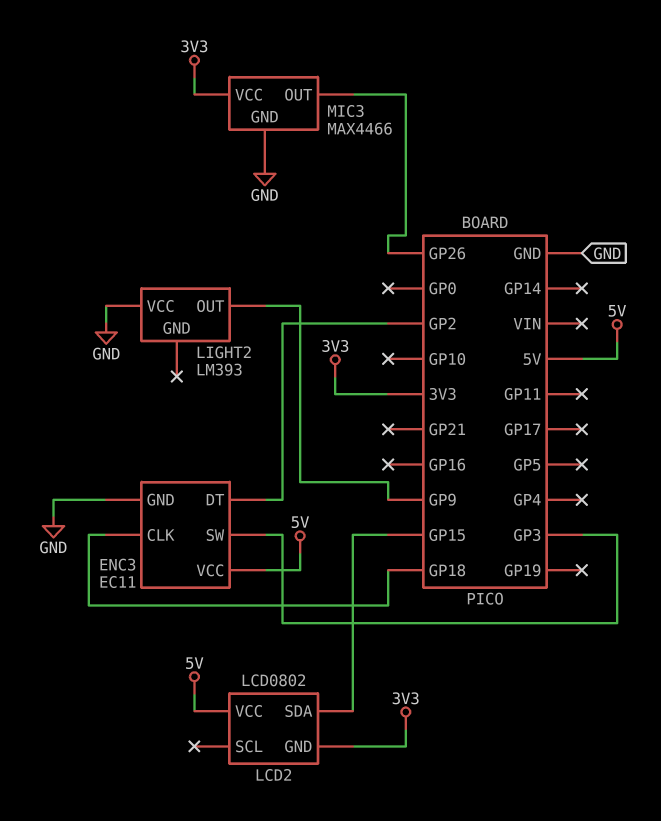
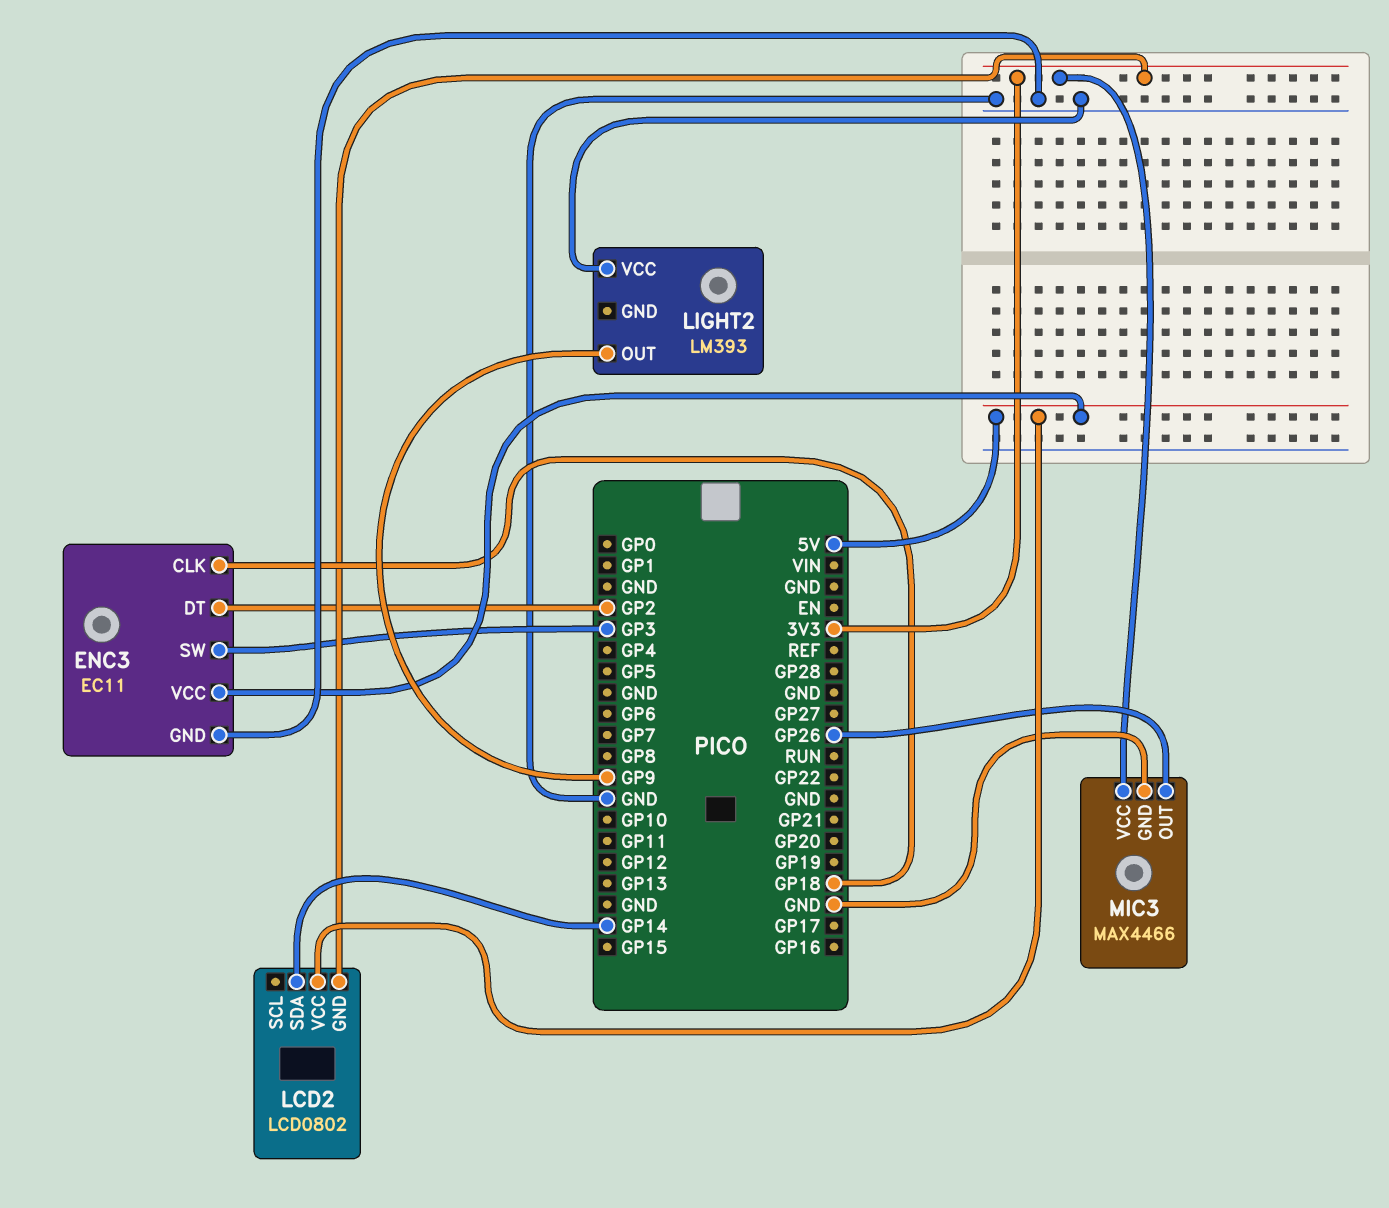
LCD2 pin SDA: GP15 -> GP14

